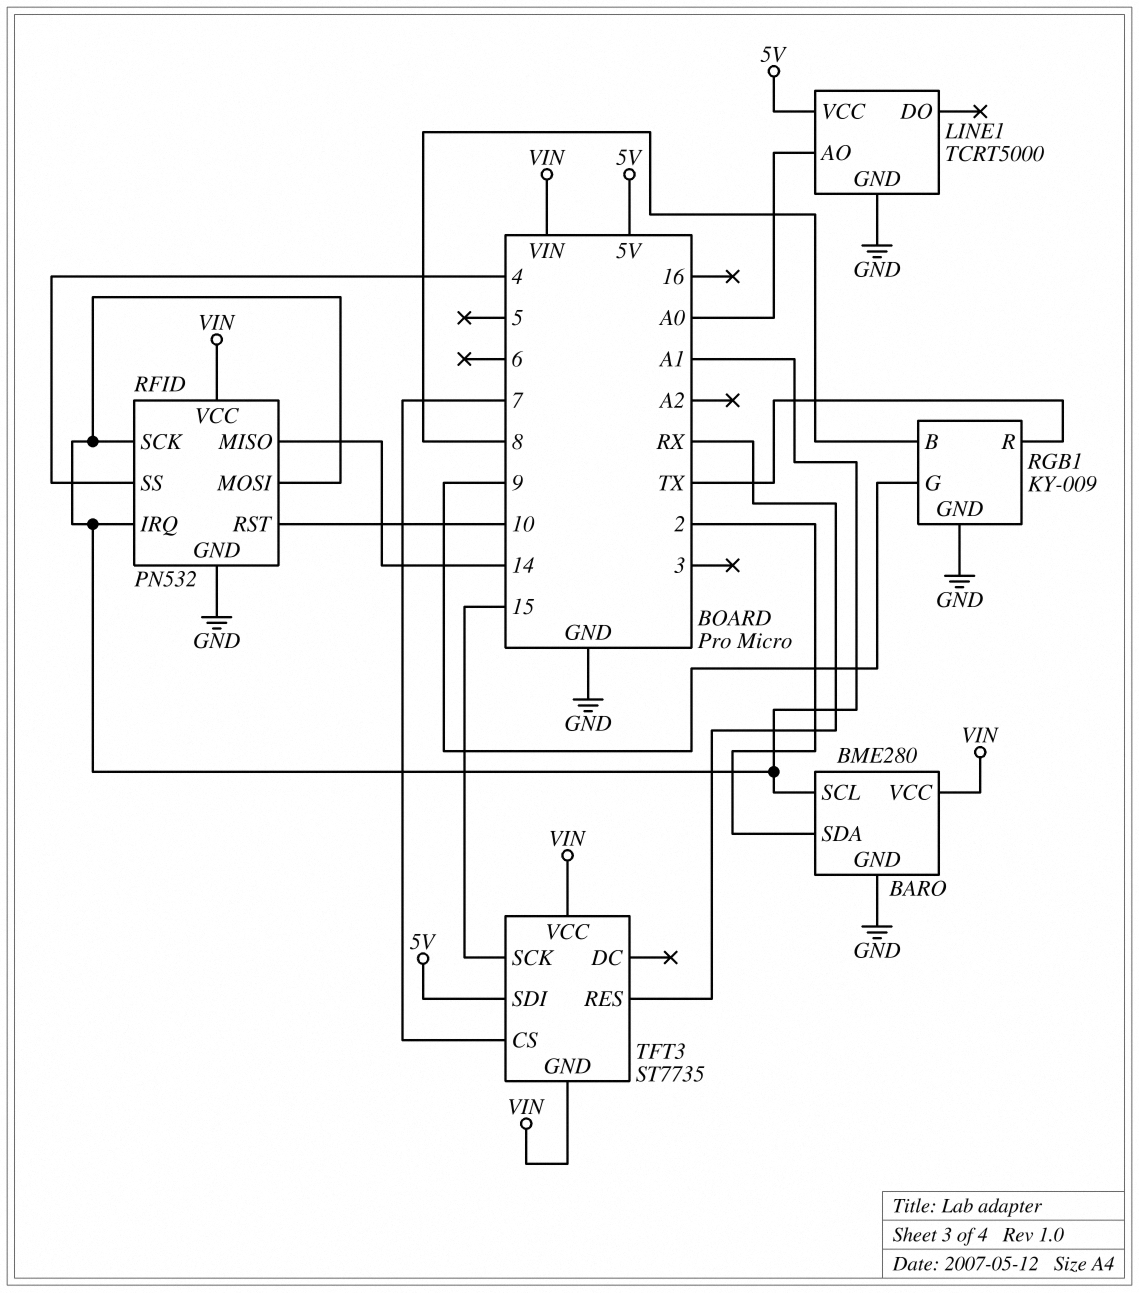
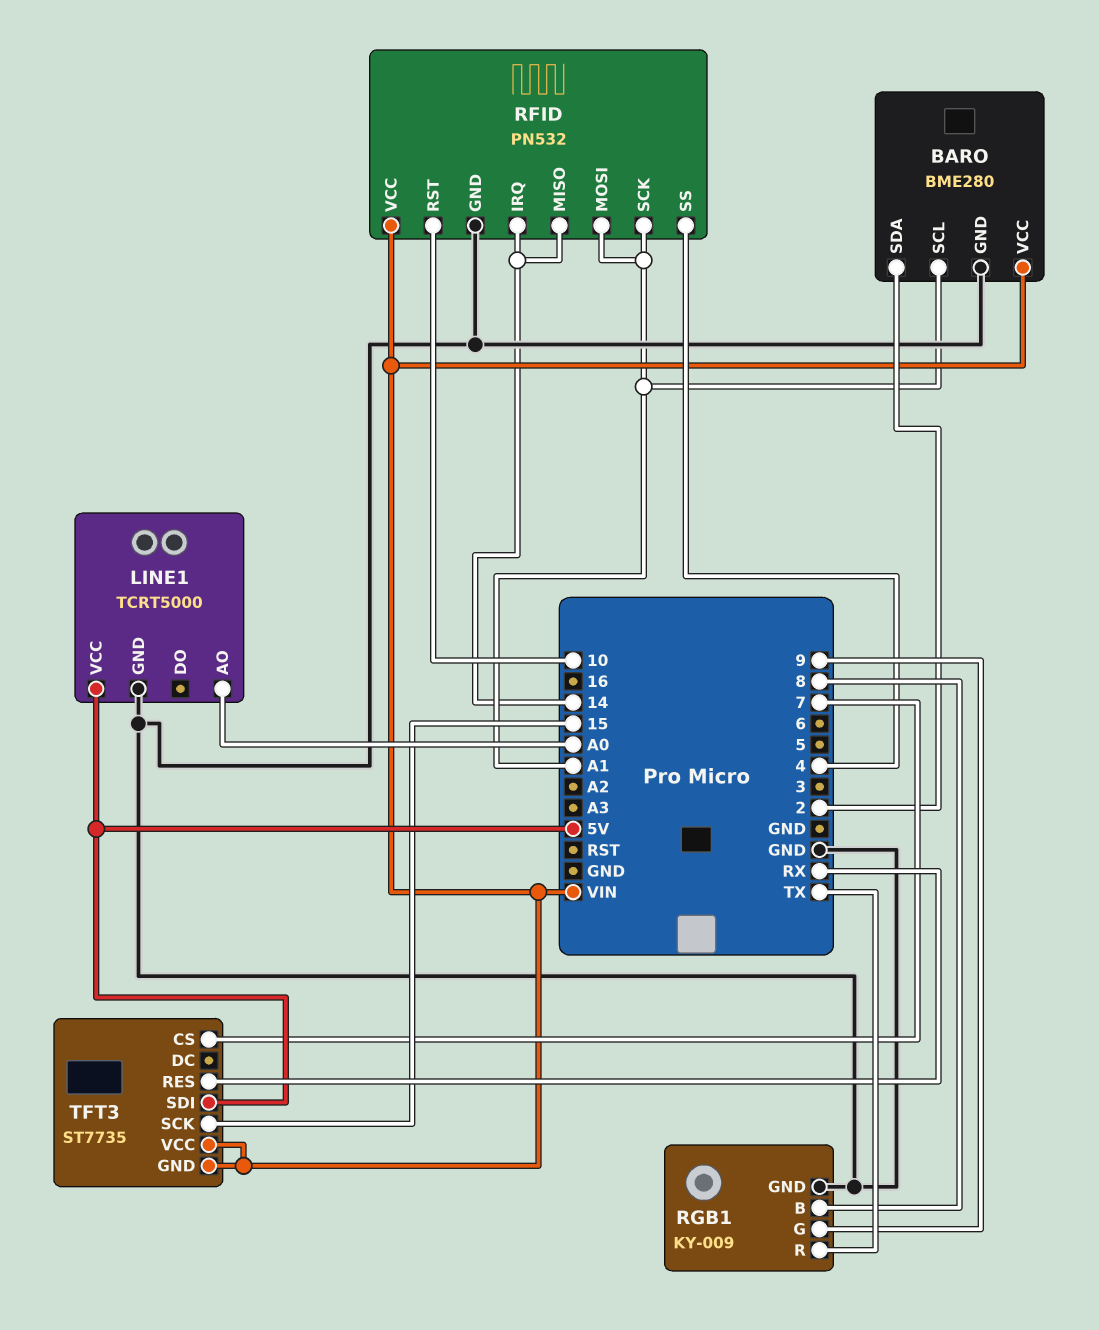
RFID pin IRQ: A1 -> 14

